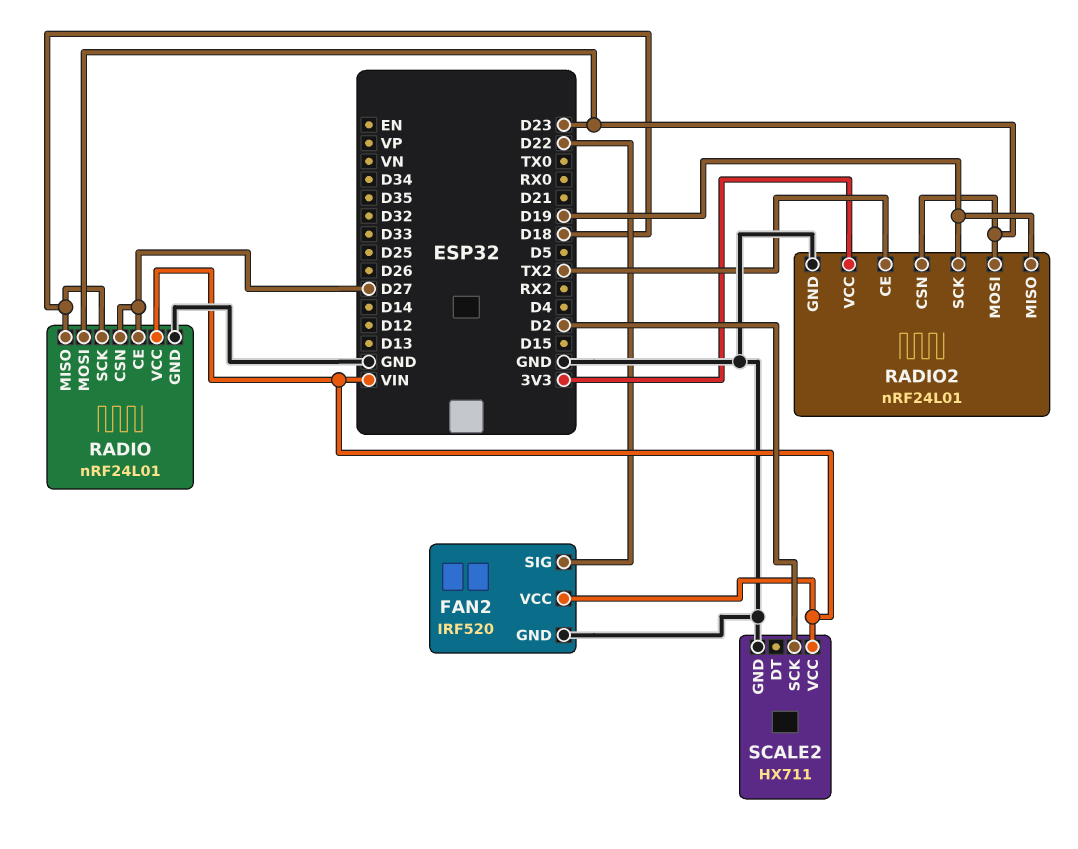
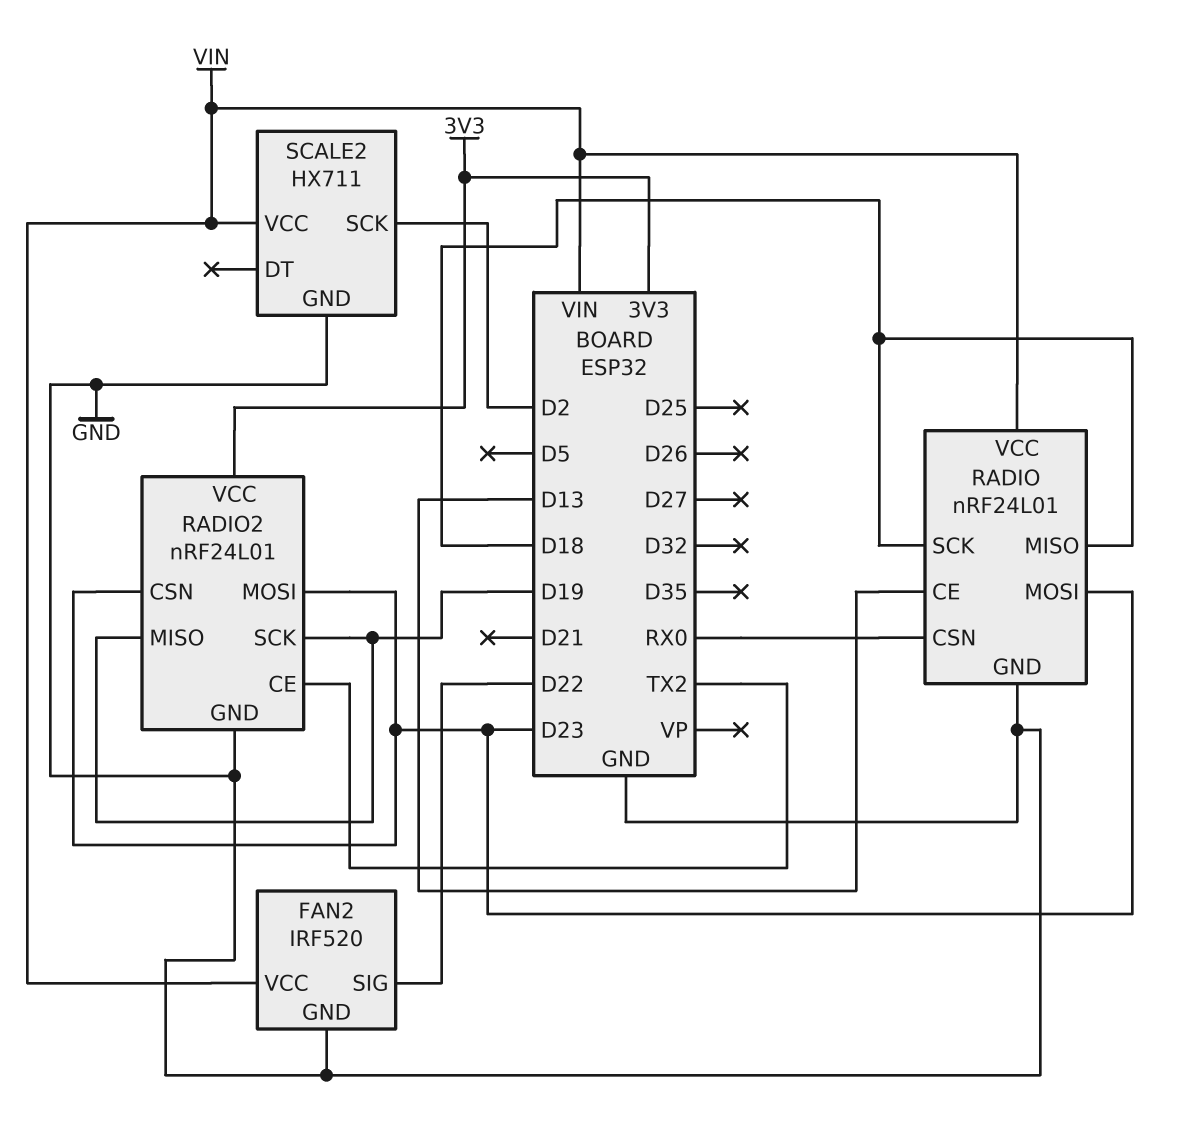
RADIO pin CE: D27 -> D13
RADIO pin CSN: D27 -> RX0

